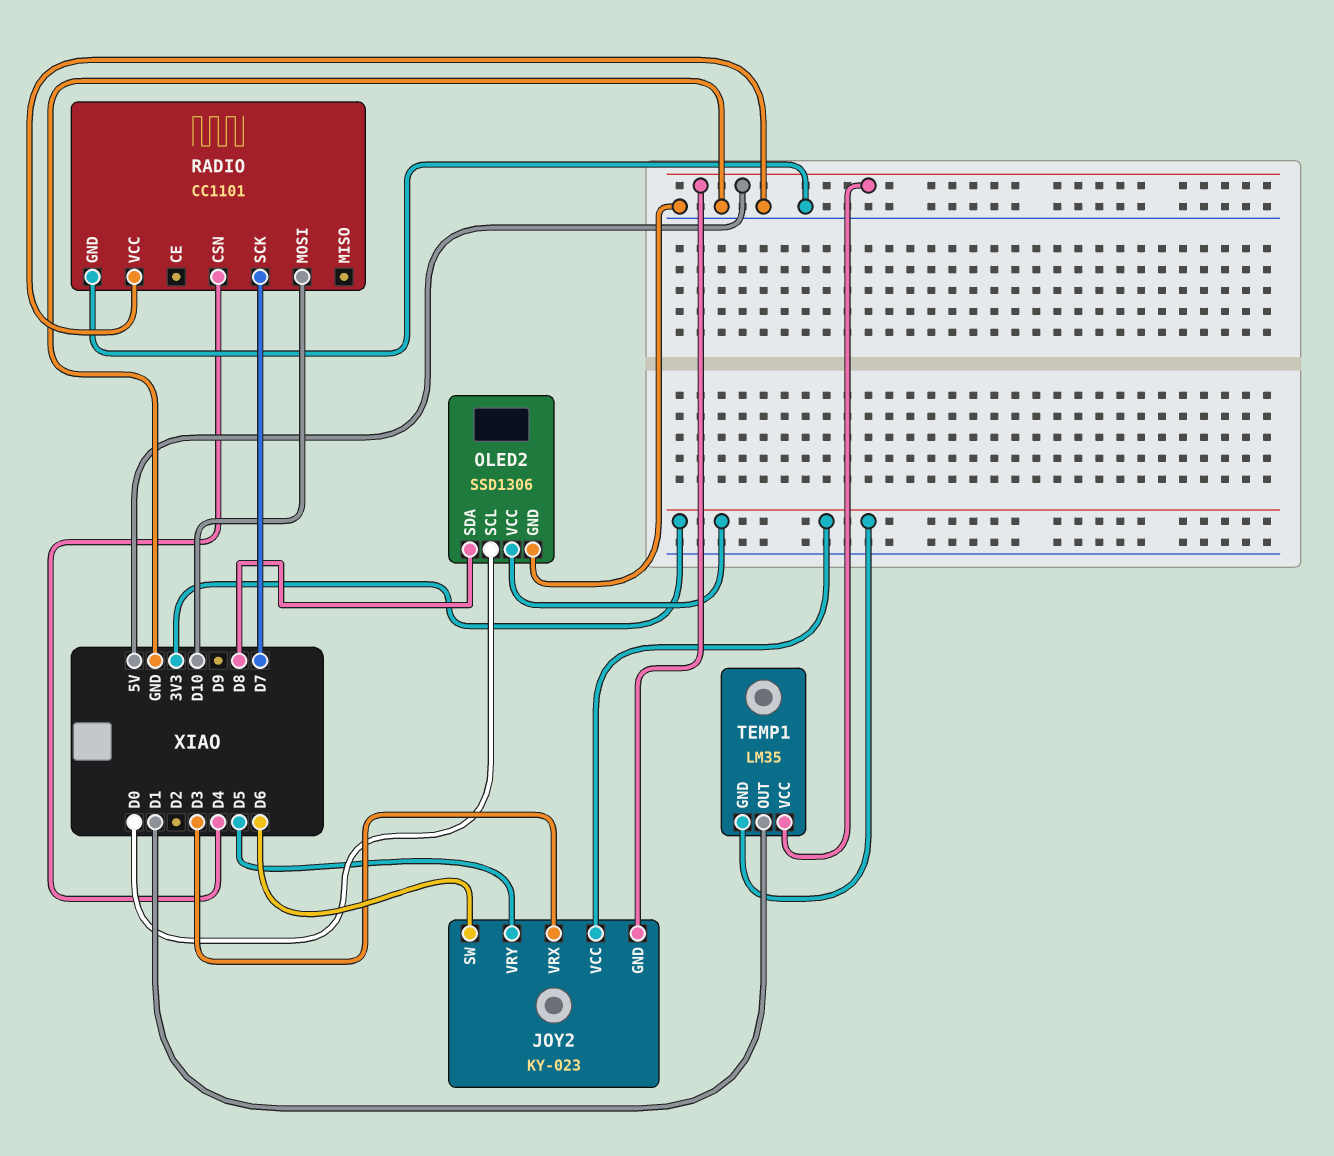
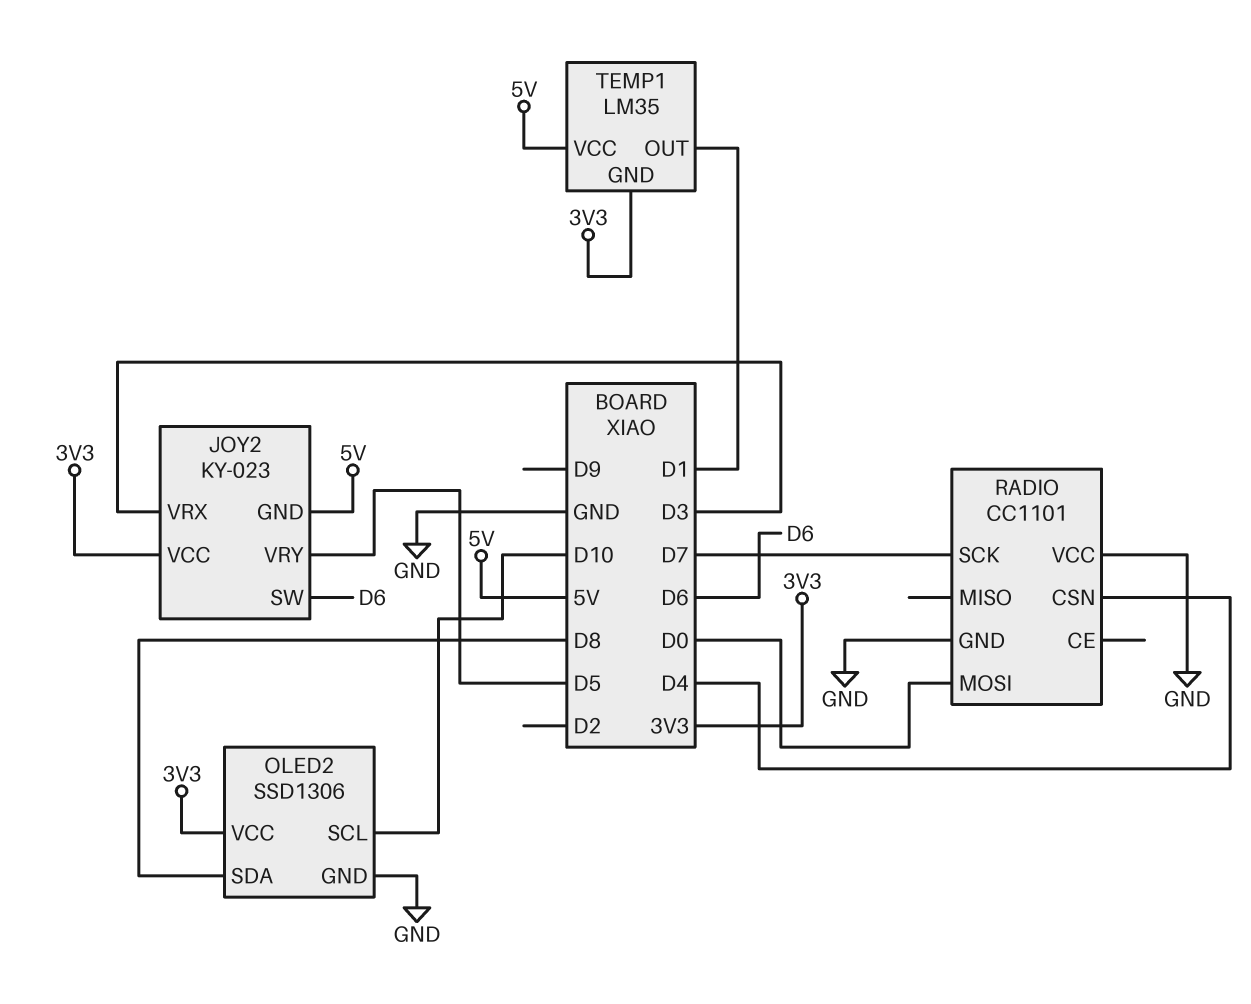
OLED2 pin SCL: D0 -> D10
RADIO pin MOSI: D10 -> D0

